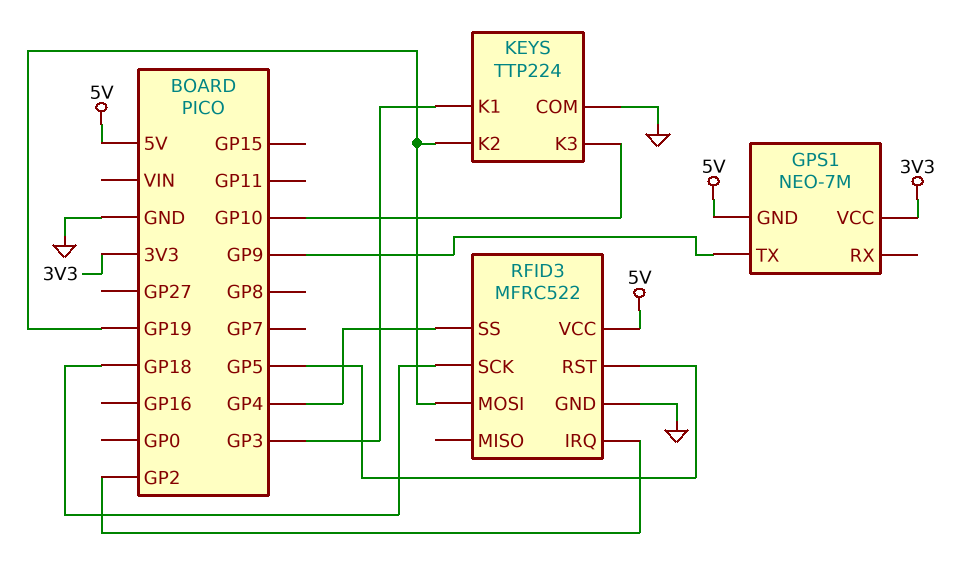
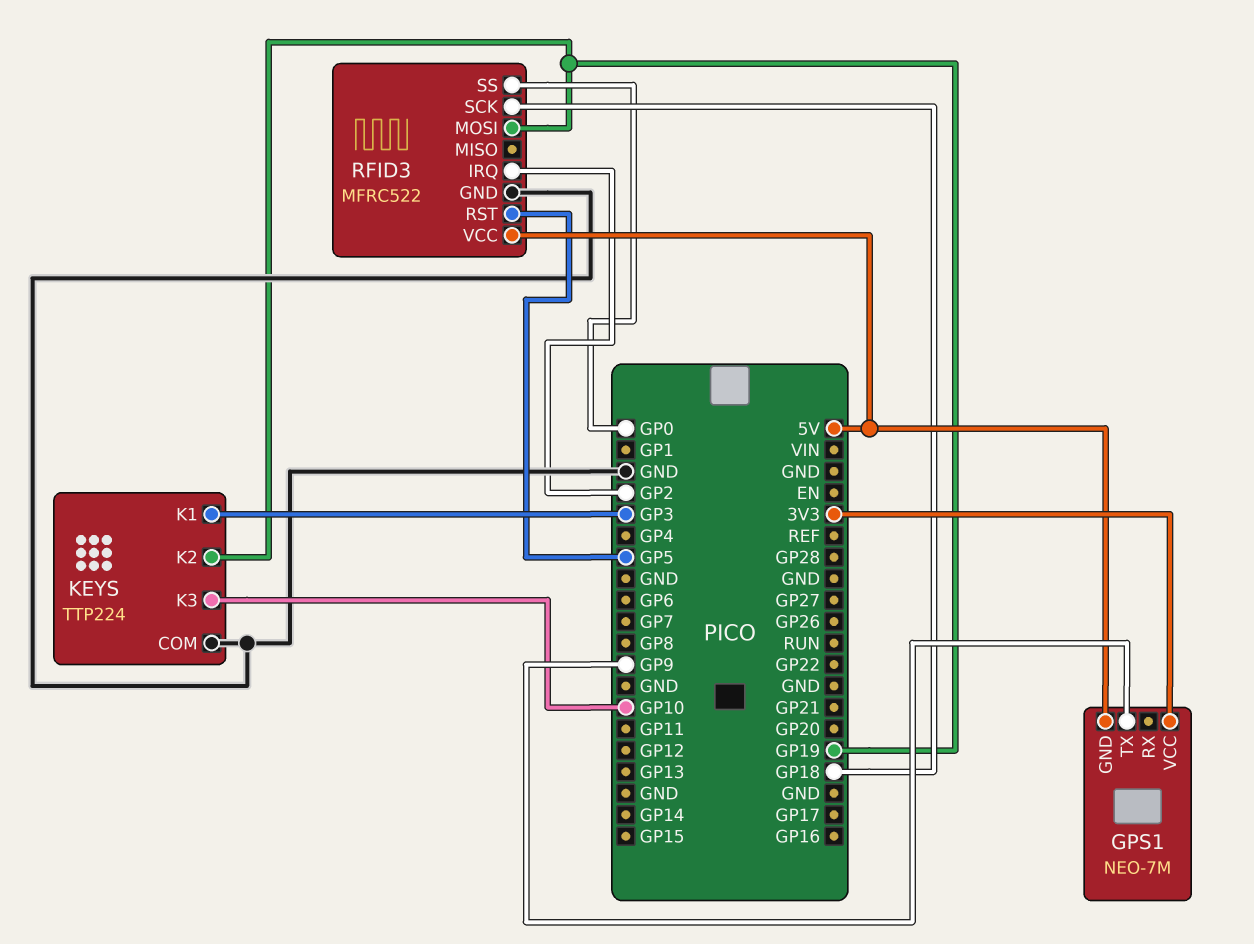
RFID3 pin SS: GP4 -> GP0

